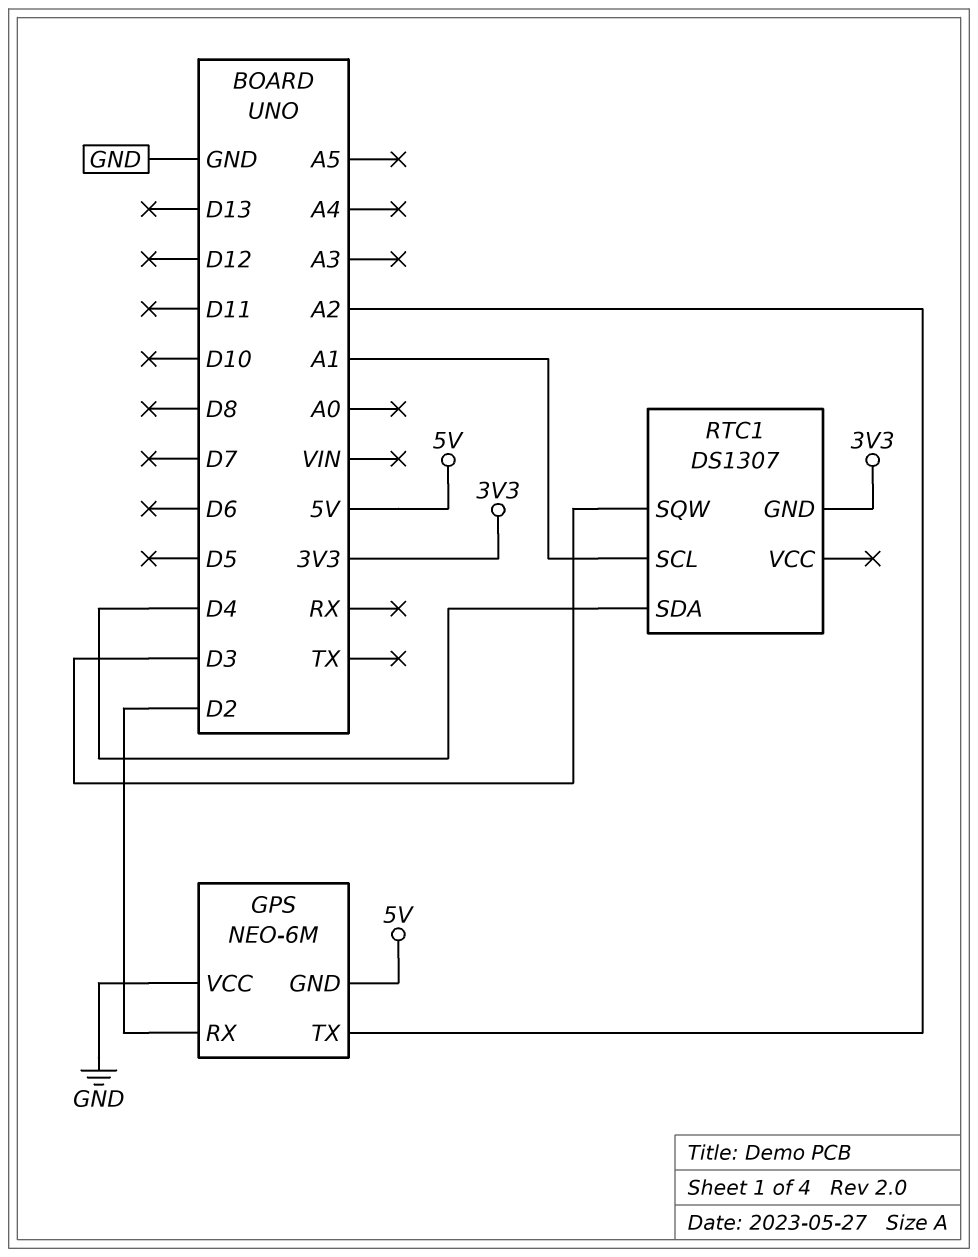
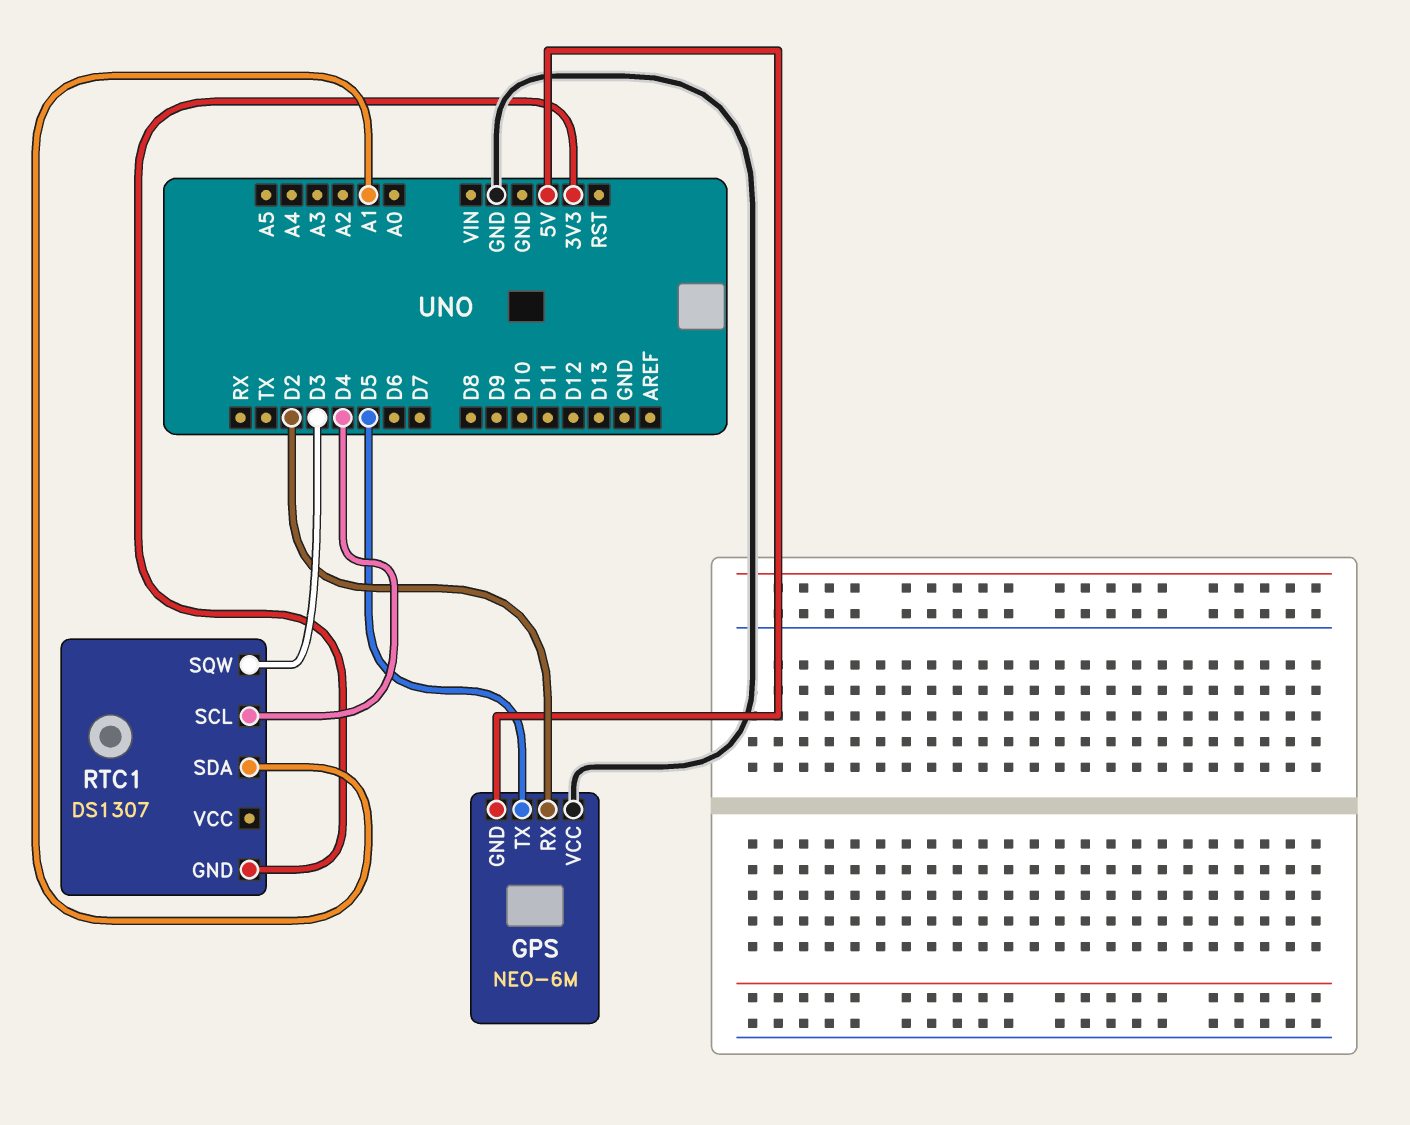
GPS pin TX: A2 -> D5
RTC1 pin SCL: A1 -> D4
RTC1 pin SDA: D4 -> A1

